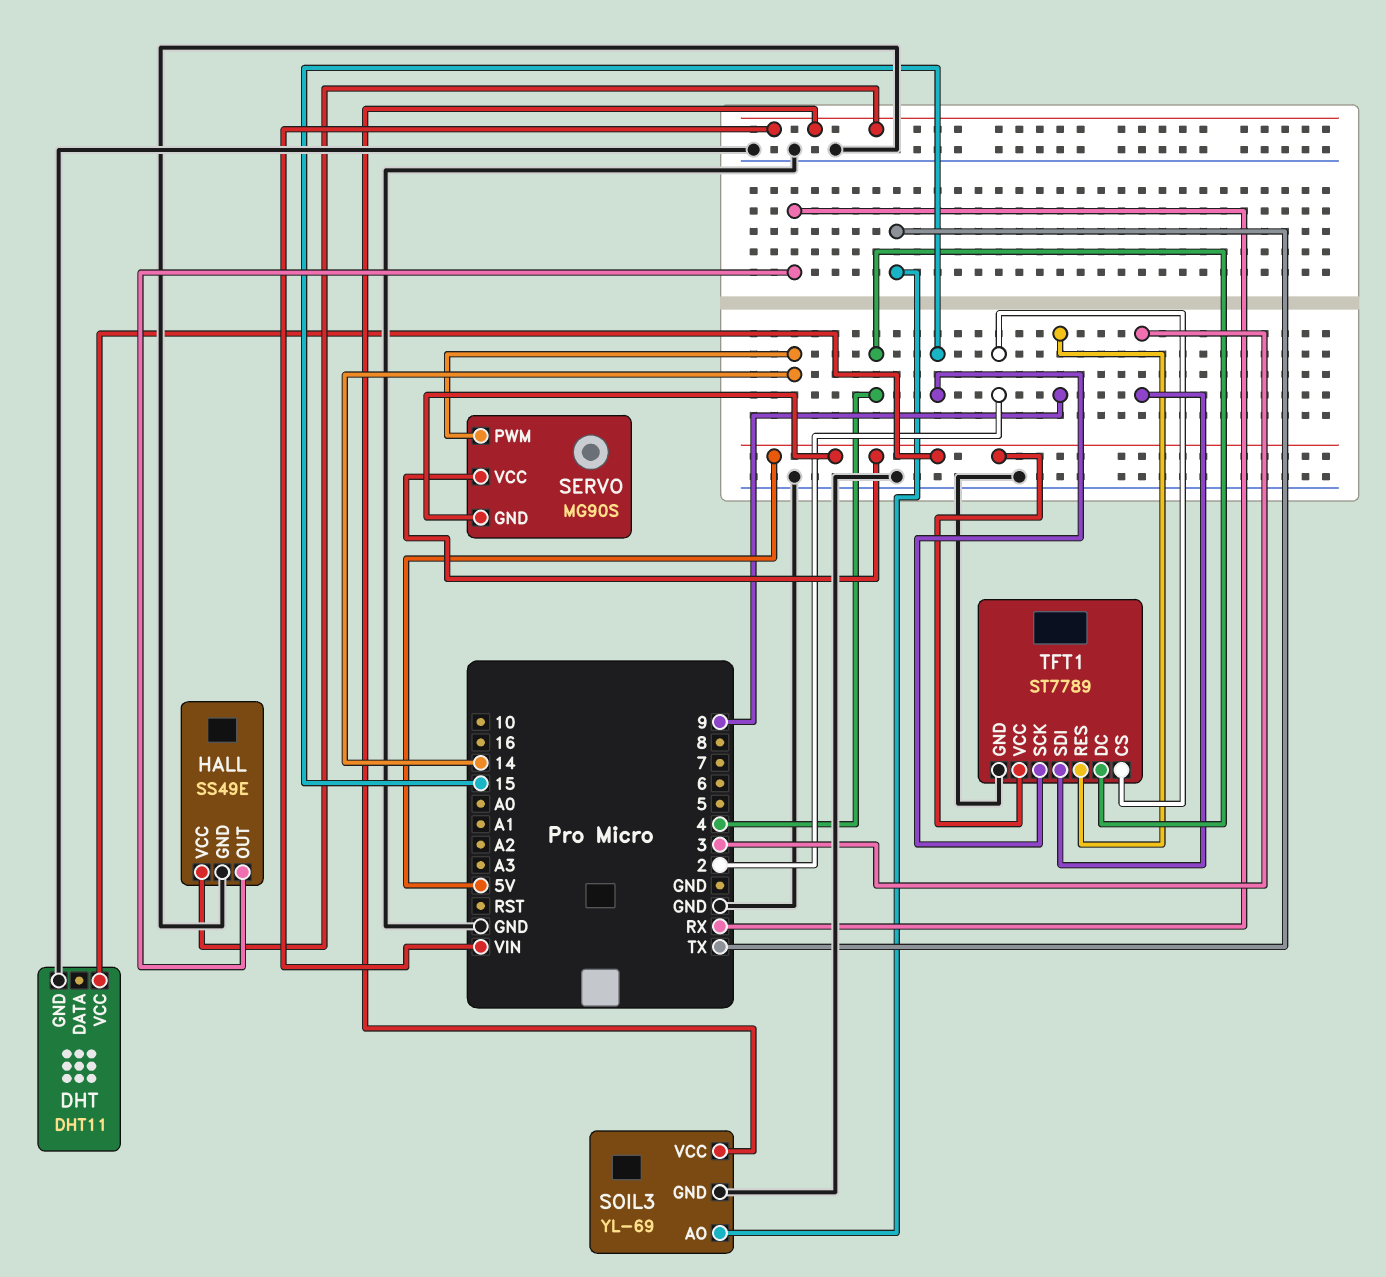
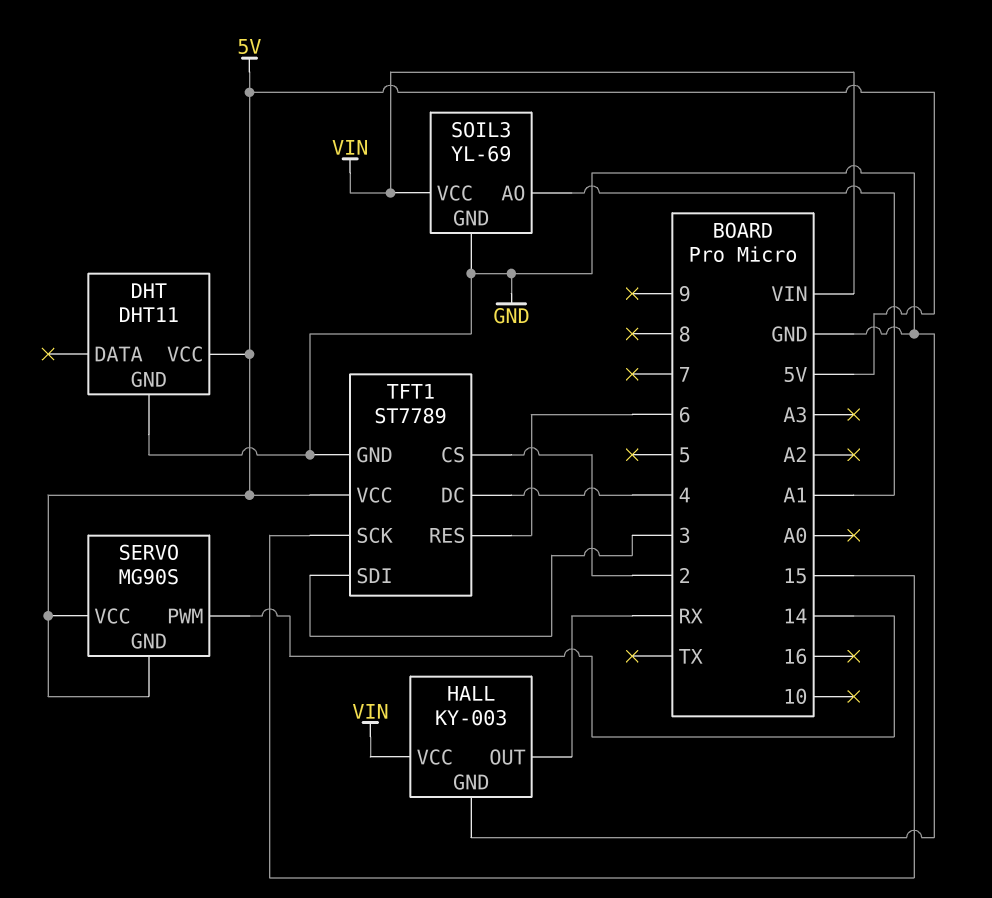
HALL: SS49E -> KY-003
SOIL3 pin AO: TX -> A1
TFT1 pin RES: 9 -> 6

